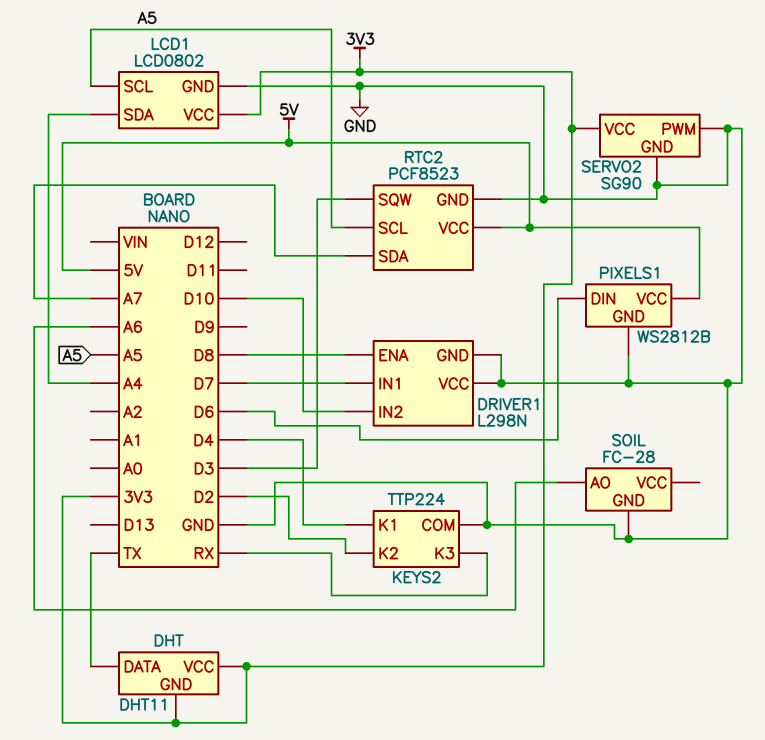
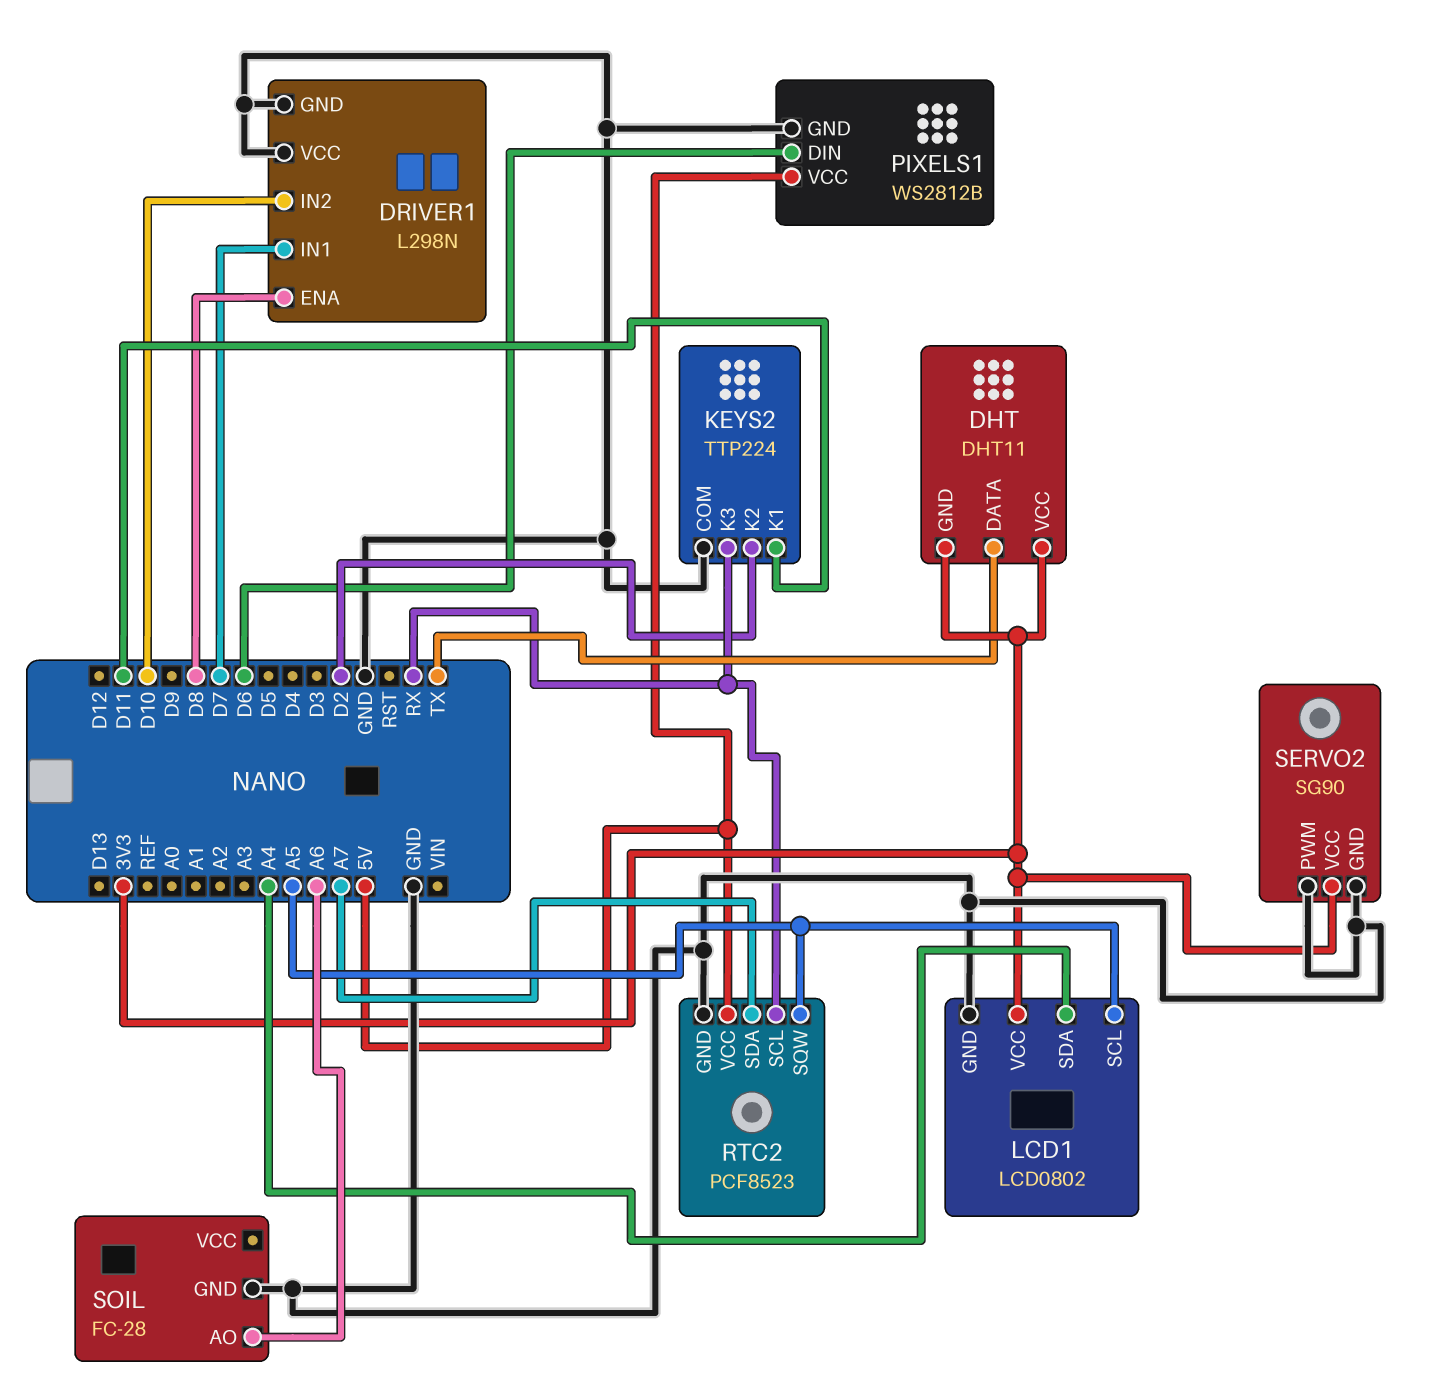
KEYS2 pin K1: D4 -> D11
RTC2 pin SCL: A5 -> RX
RTC2 pin SQW: D3 -> A5

